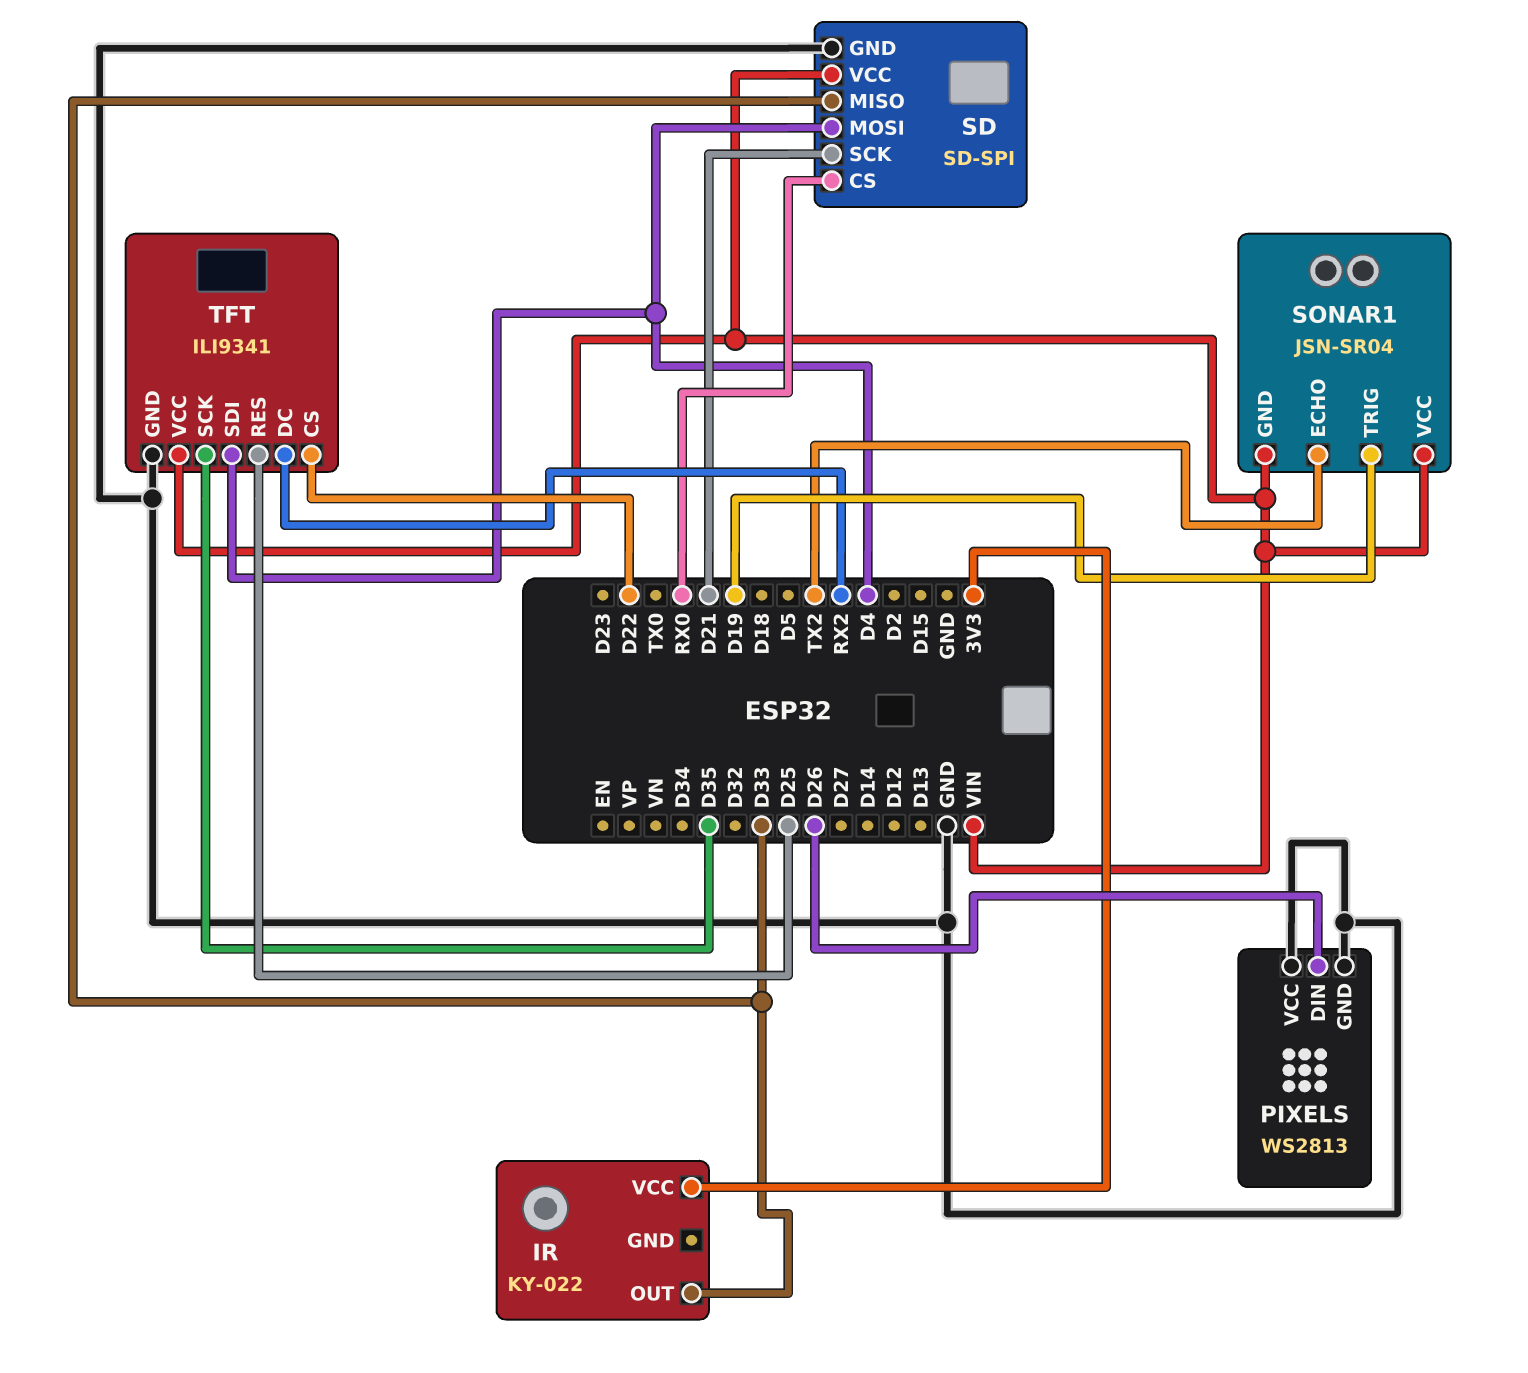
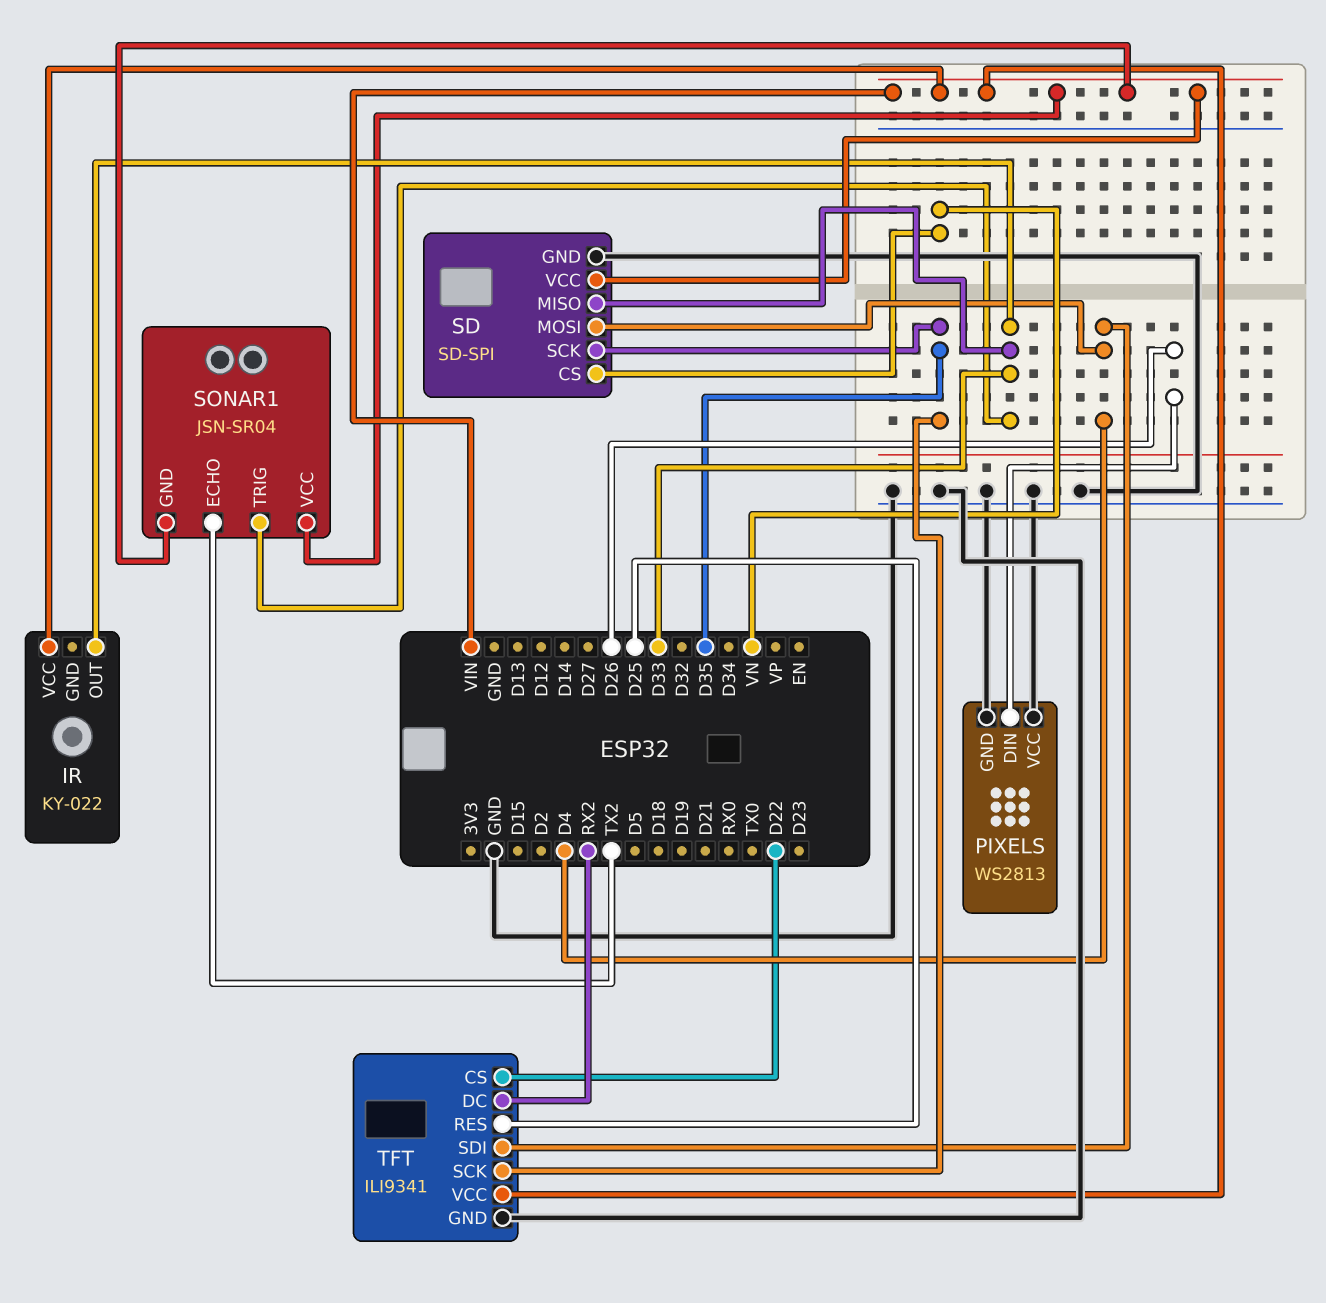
IR pin VCC: 3V3 -> VIN
SD pin CS: RX0 -> VN
SD pin SCK: D21 -> D35
SONAR1 pin TRIG: D19 -> D33

